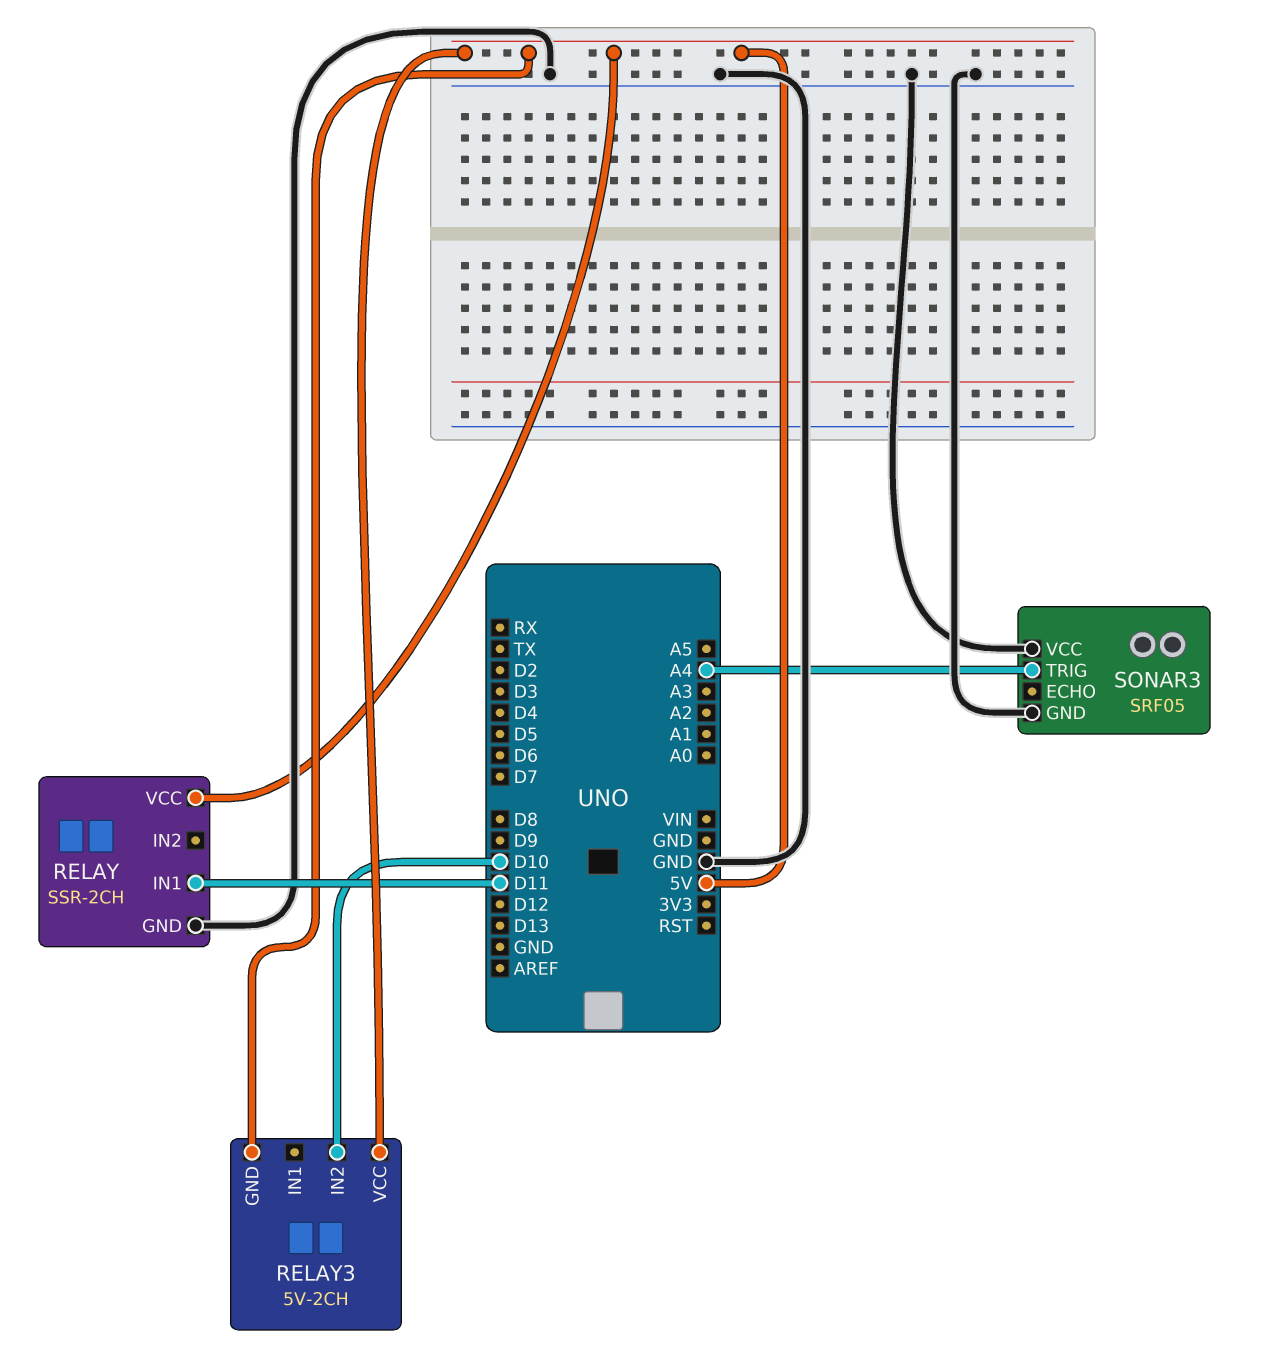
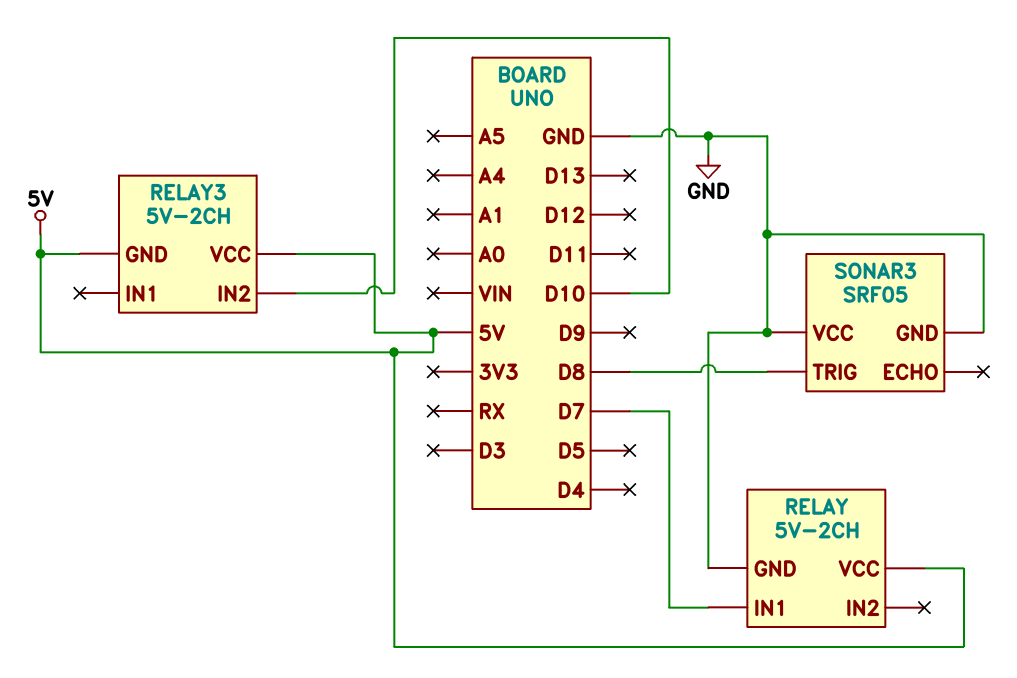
RELAY: SSR-2CH -> 5V-2CH
RELAY pin IN1: D11 -> D7
SONAR3 pin TRIG: A4 -> D8

